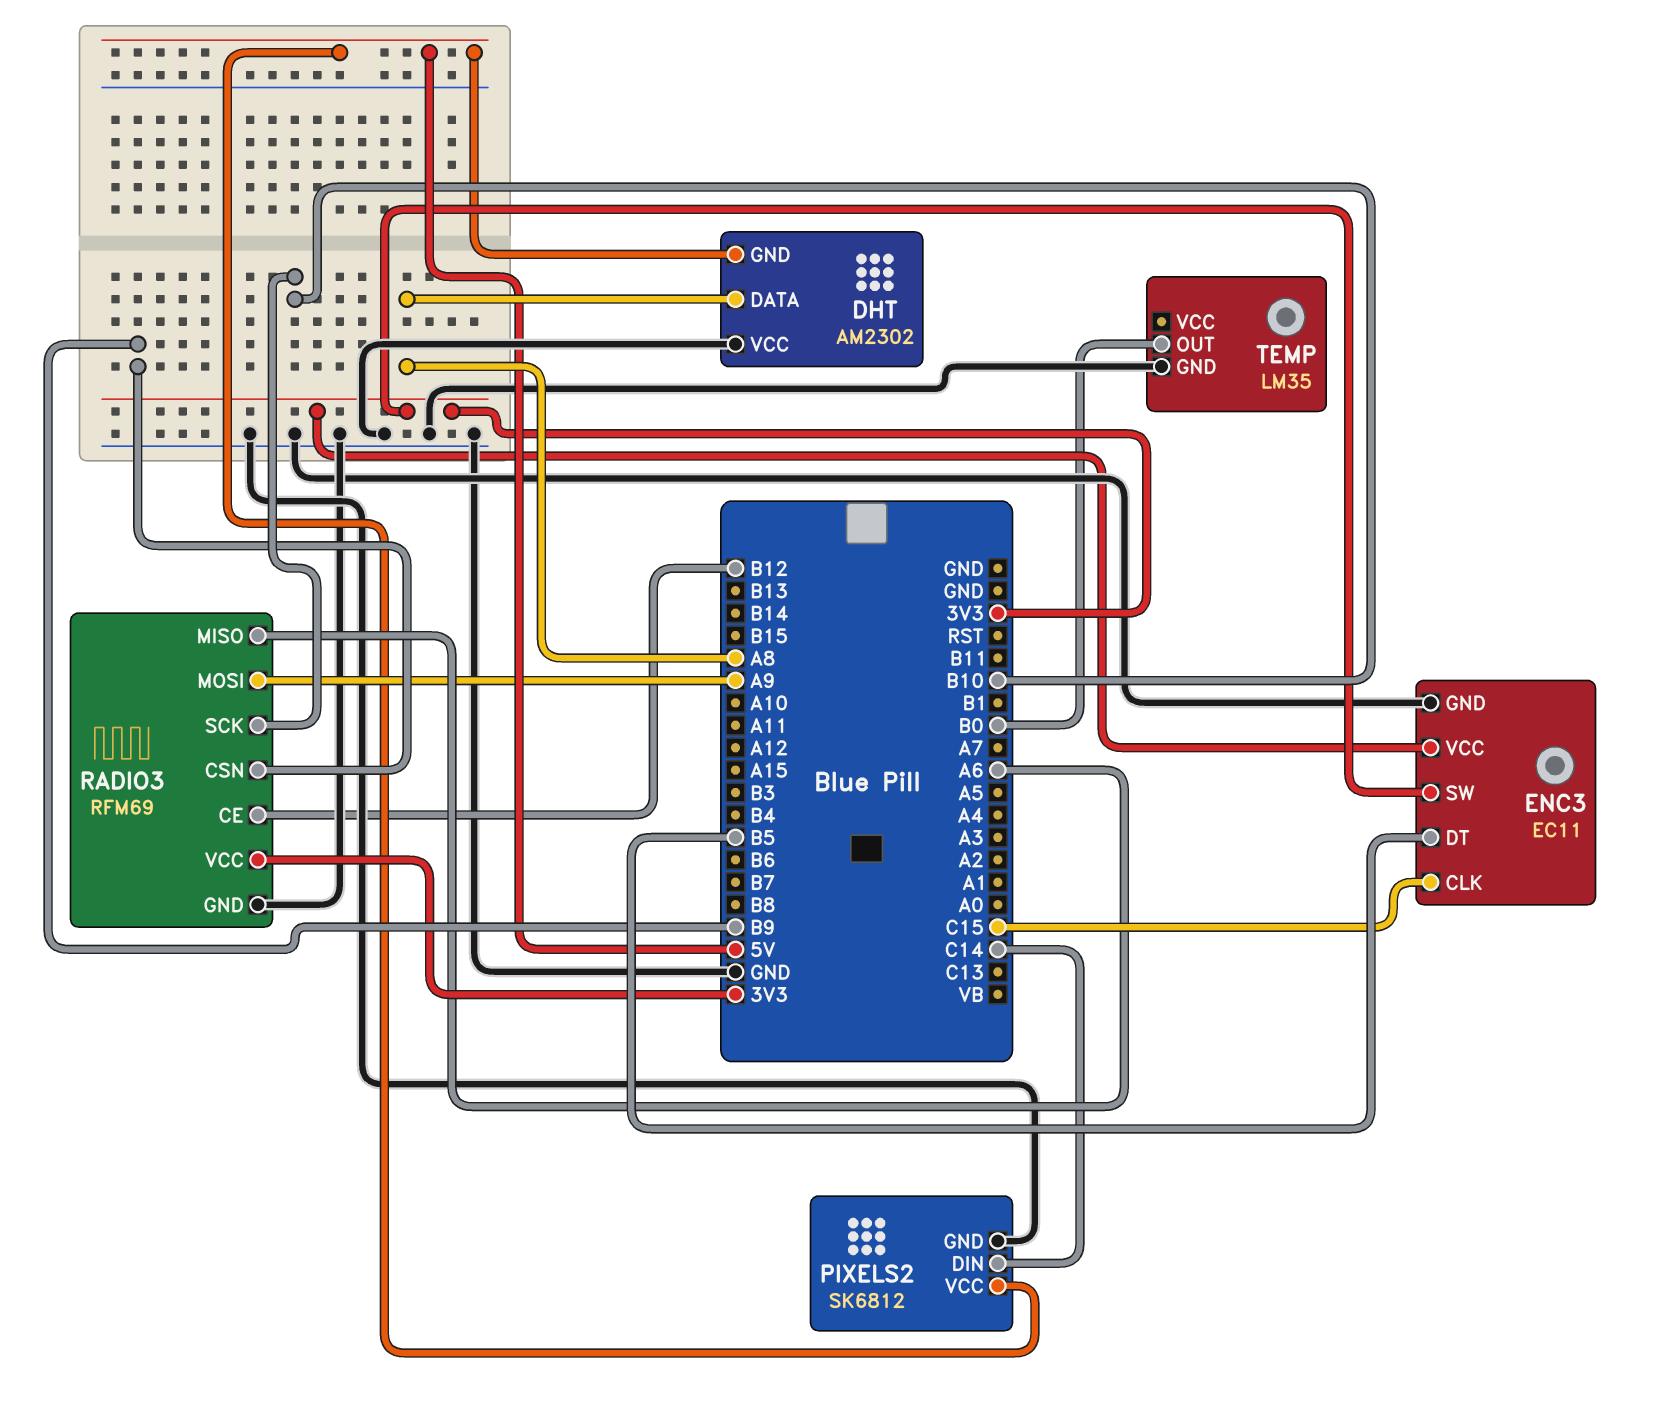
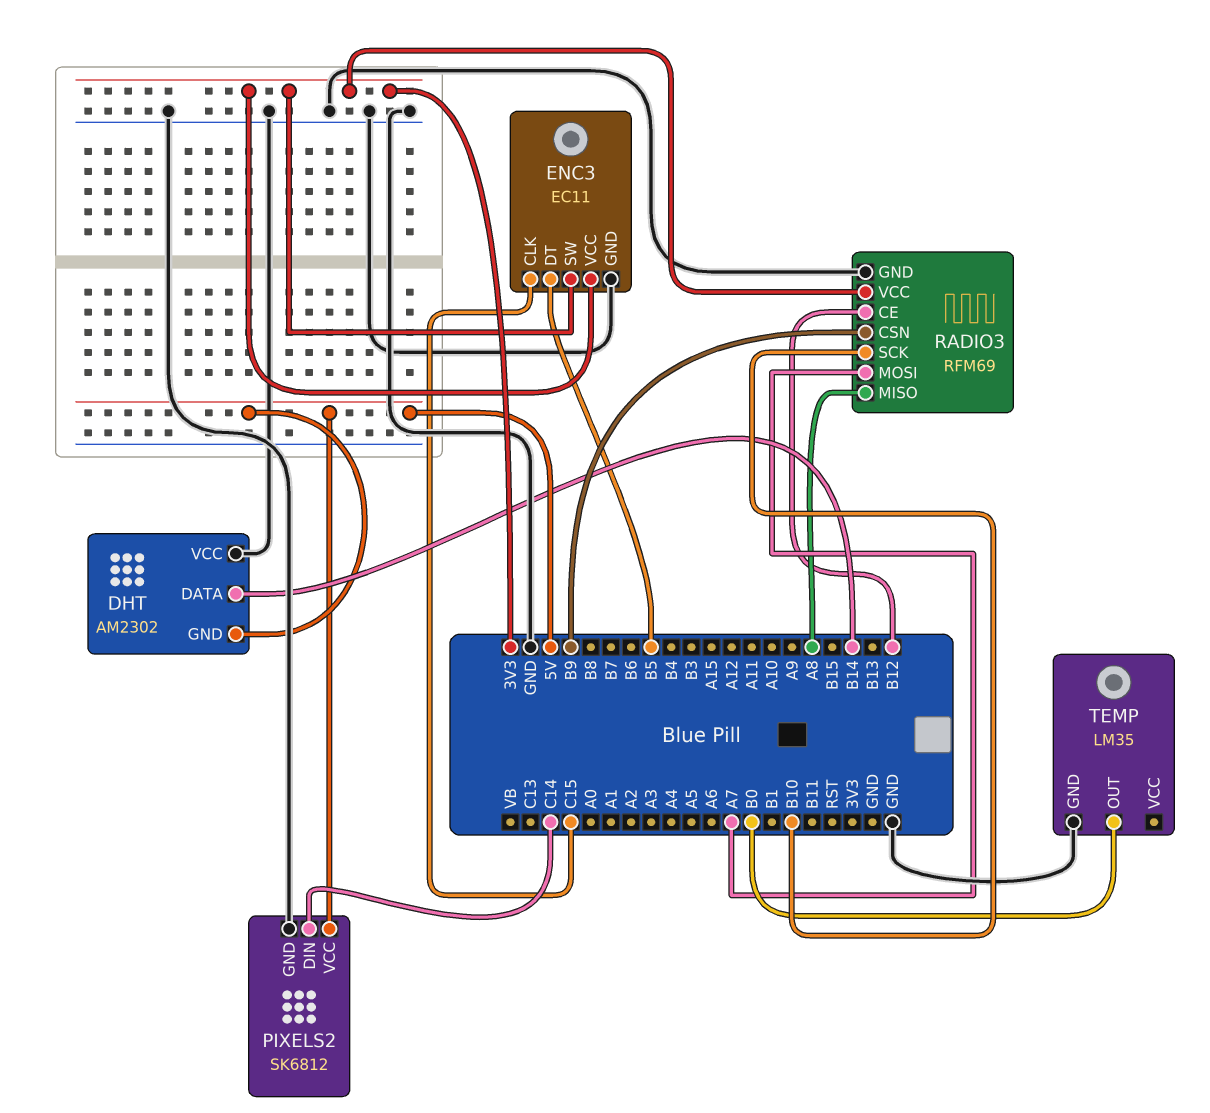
DHT pin DATA: A8 -> B14
RADIO3 pin MISO: A6 -> A8
RADIO3 pin MOSI: A9 -> A7

